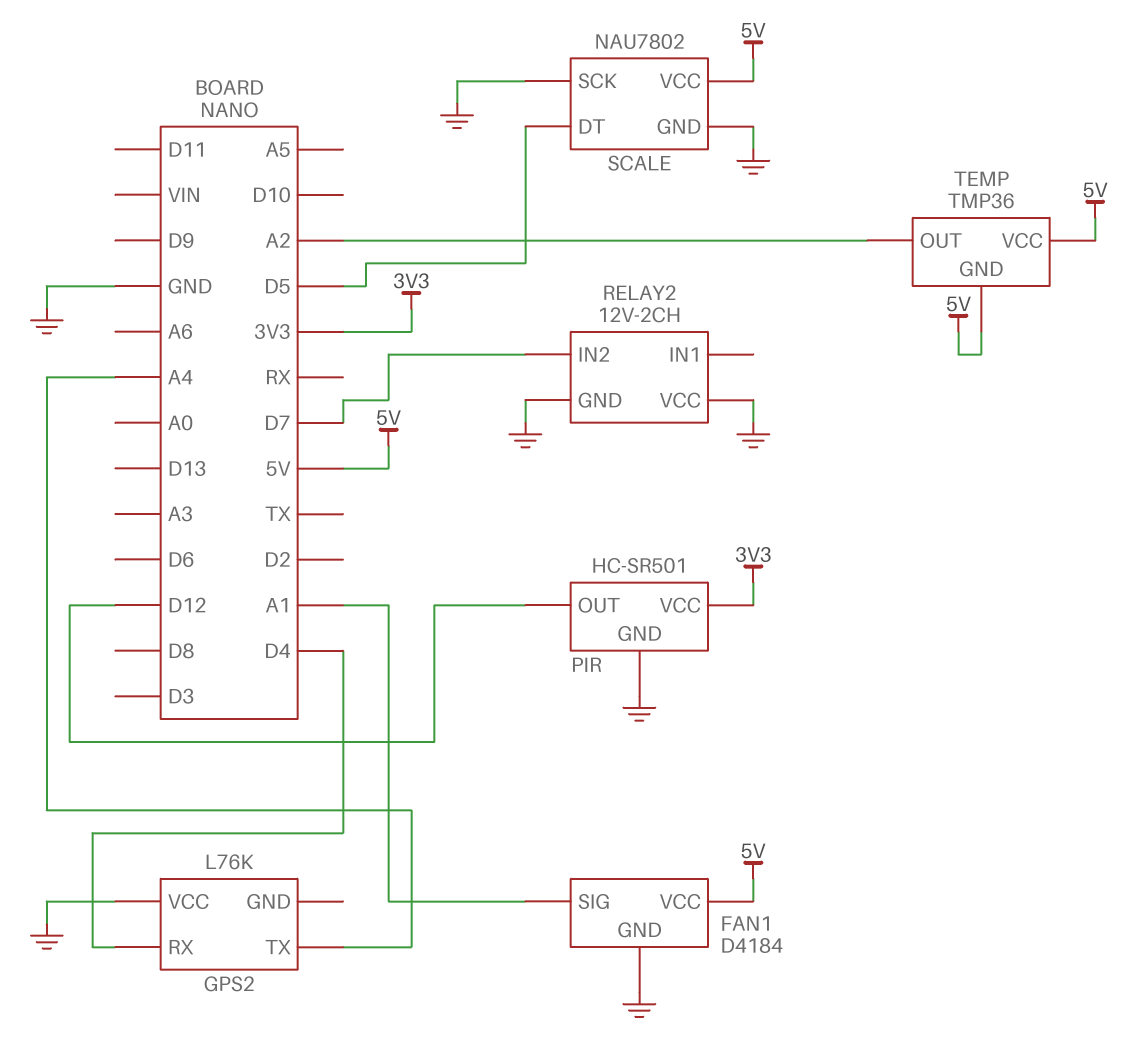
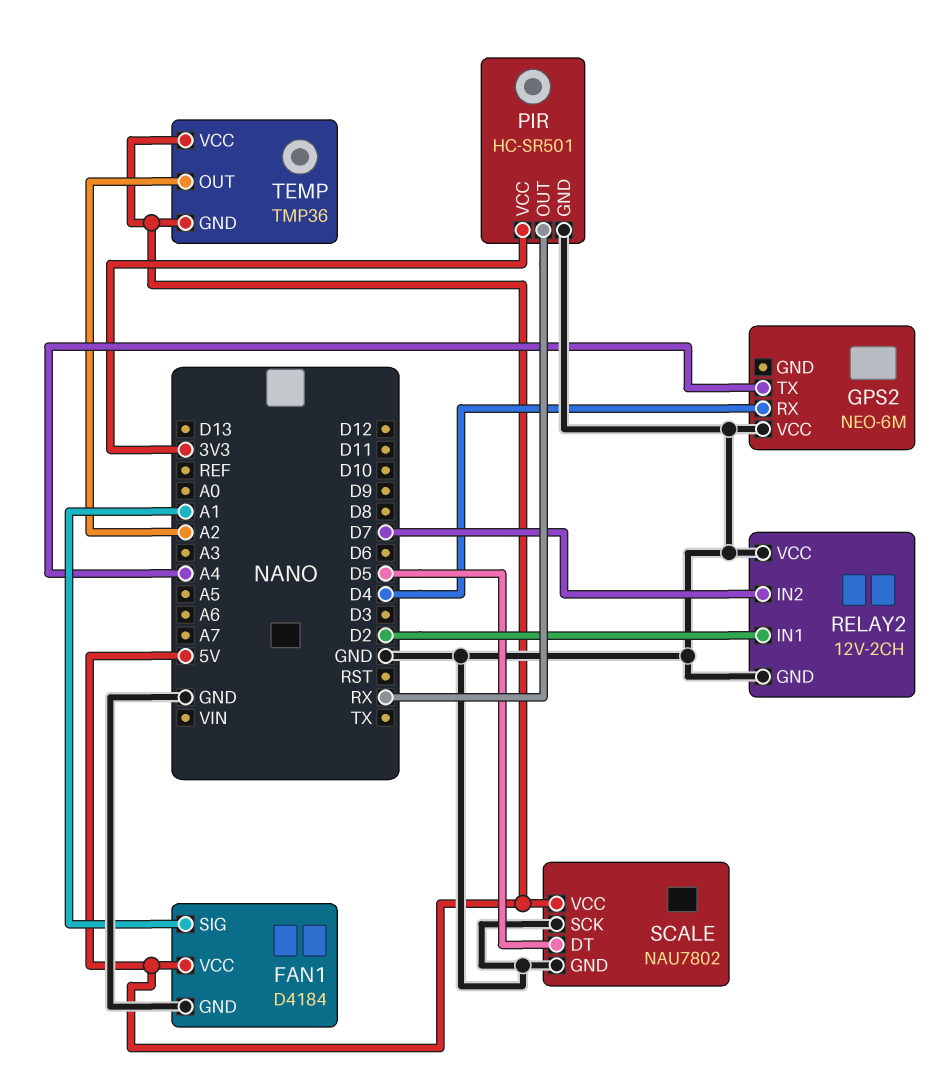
GPS2: L76K -> NEO-6M
PIR pin OUT: D12 -> RX
RELAY2 pin IN1: none -> D2

